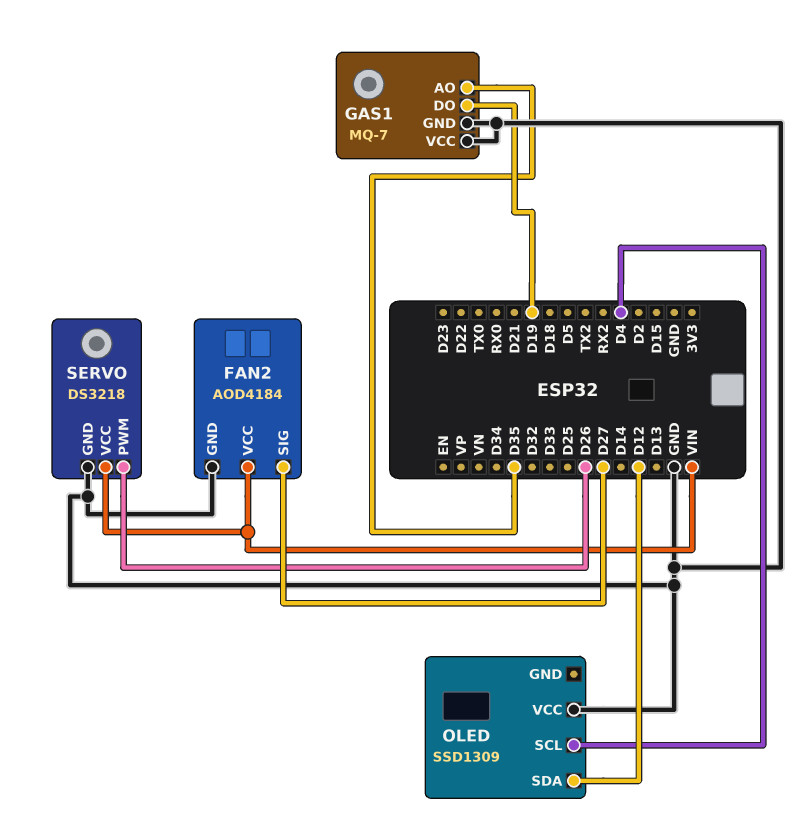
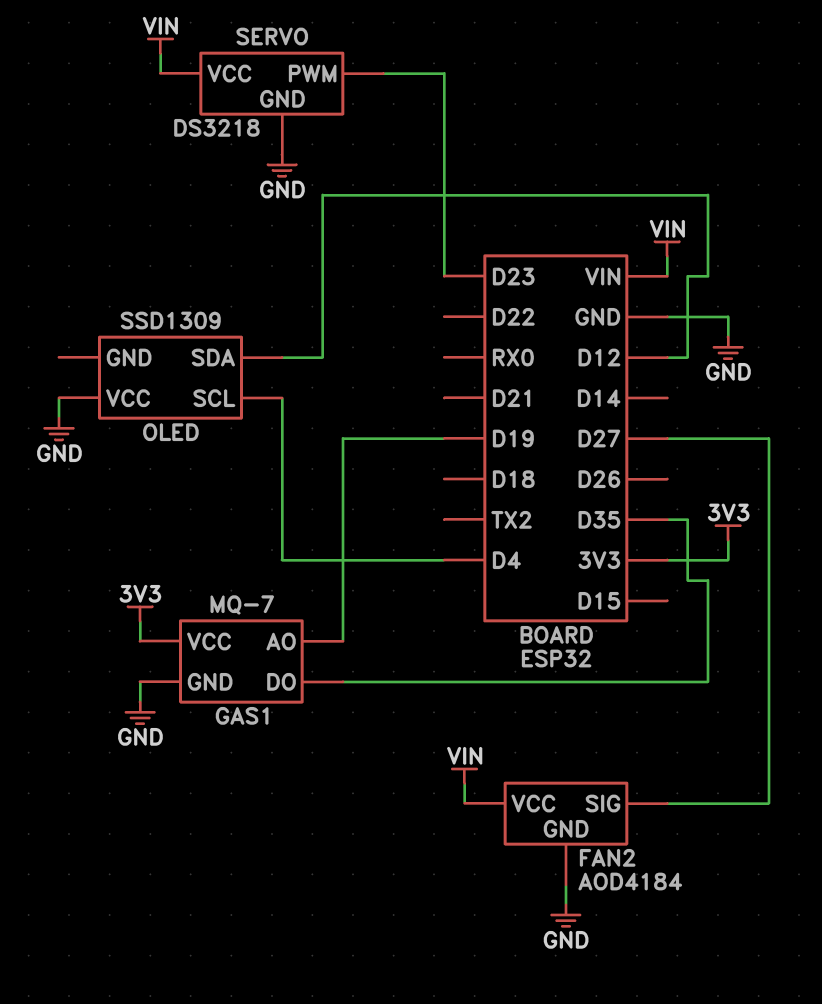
GAS1 pin AO: D35 -> D19
GAS1 pin DO: D19 -> D35
GAS1 pin VCC: GND -> 3V3
SERVO pin PWM: D26 -> D23

